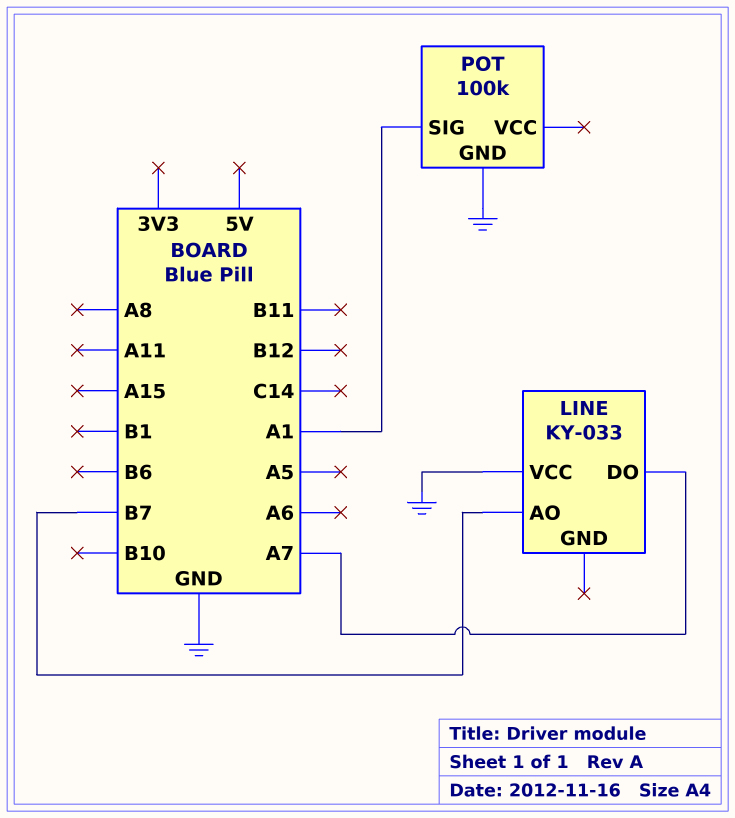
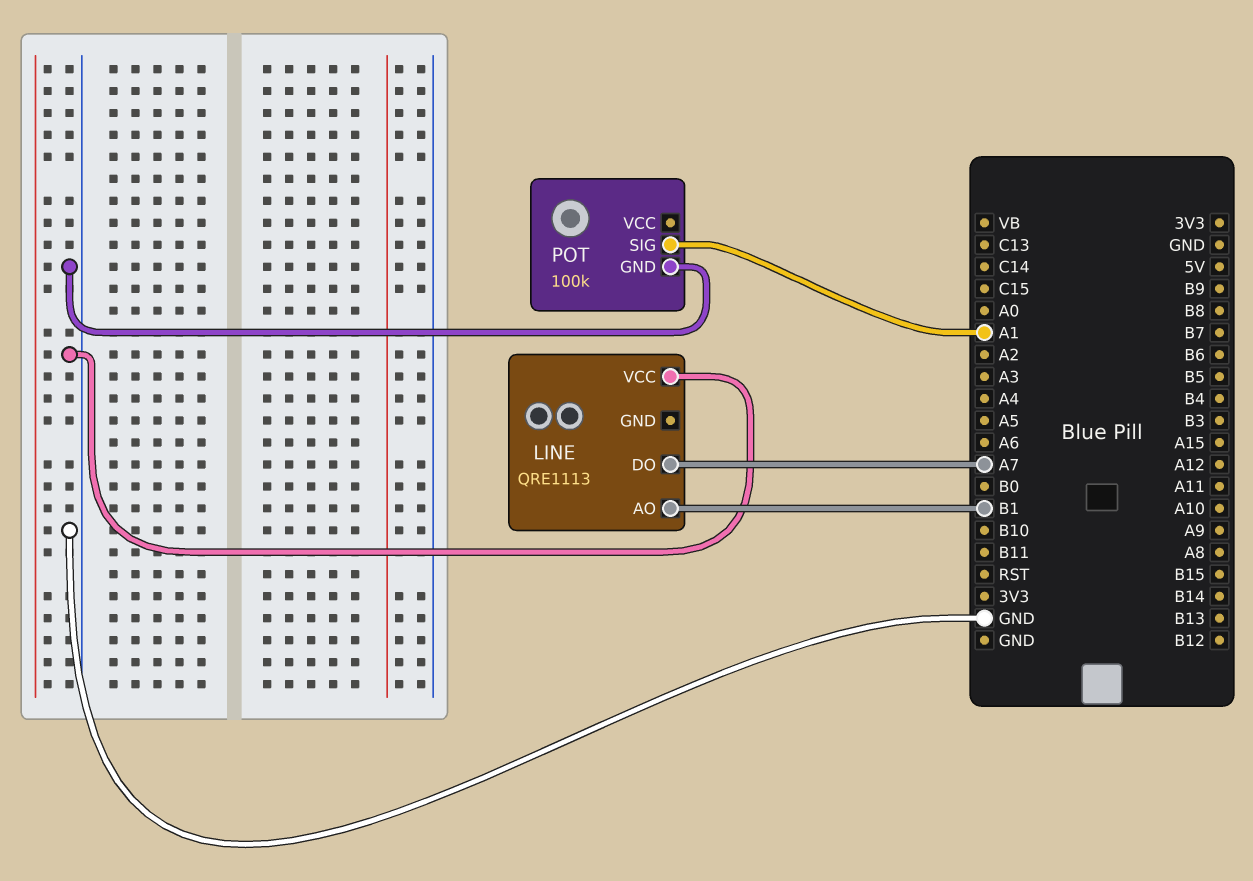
LINE: KY-033 -> QRE1113
LINE pin AO: B7 -> B1

